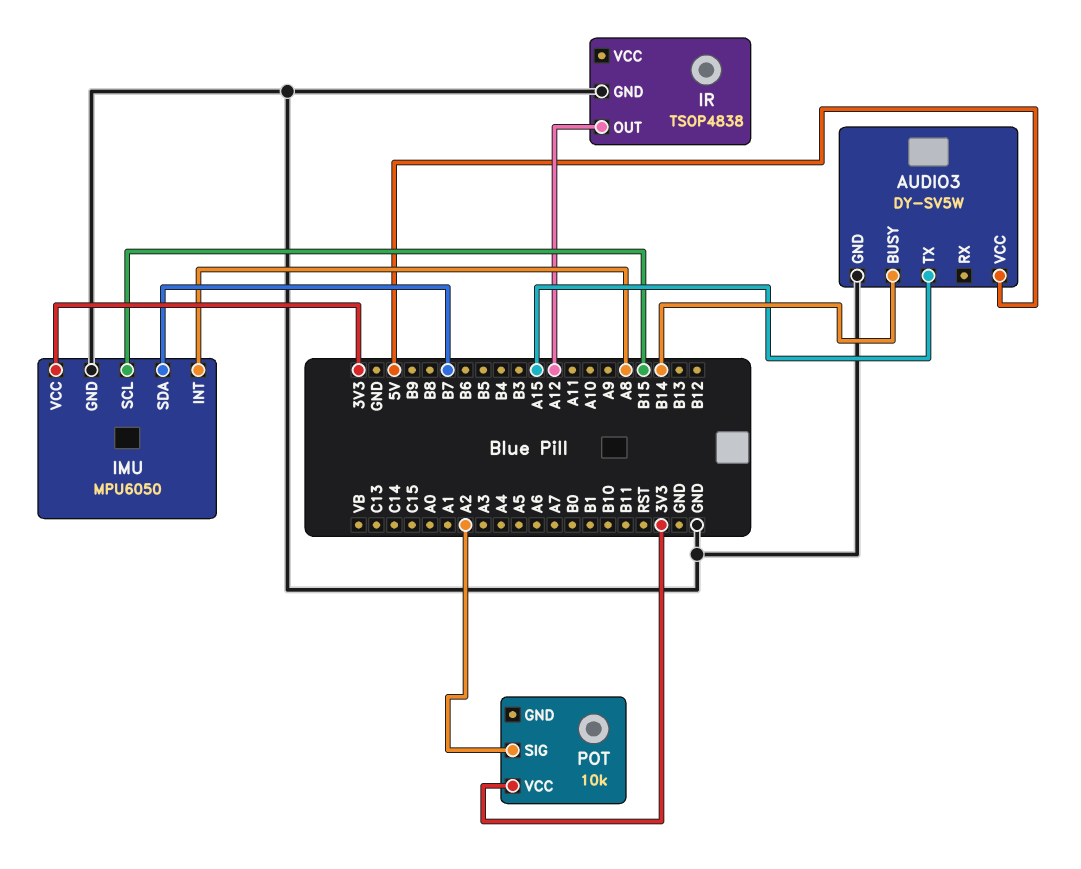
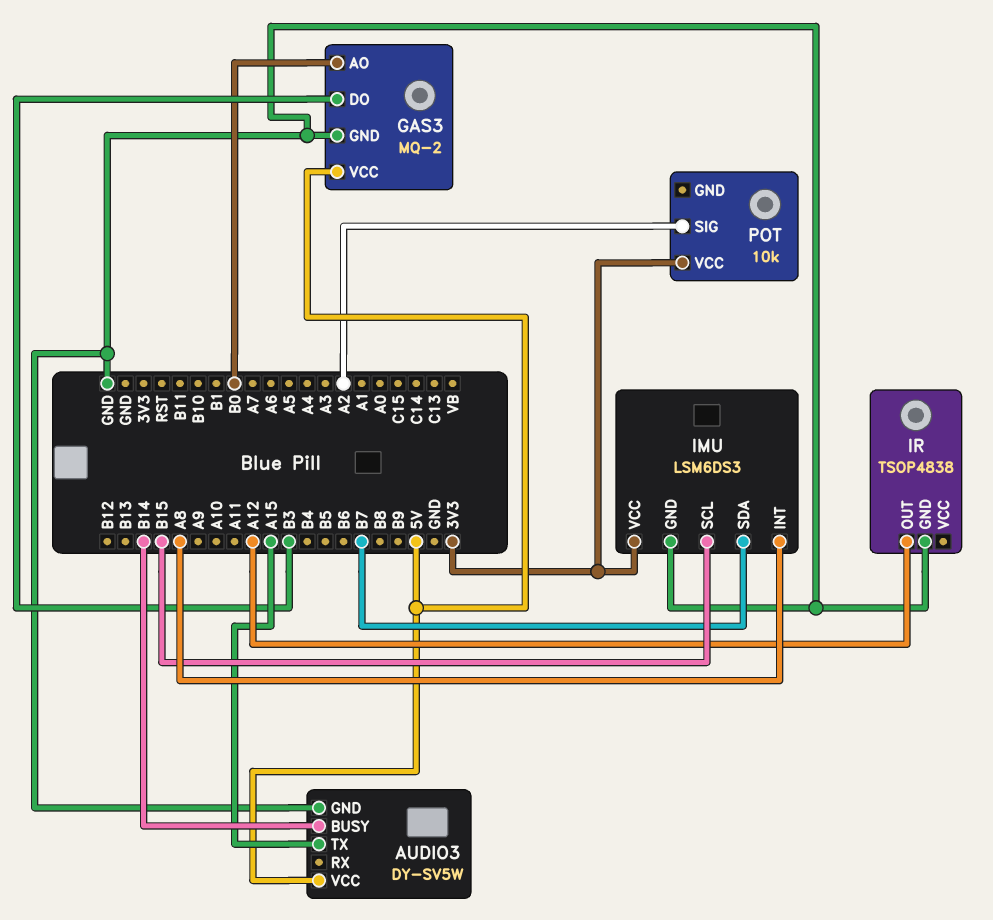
GAS3: none -> MQ-2
GAS3 pin AO: none -> B0
GAS3 pin DO: none -> B3
GAS3 pin GND: none -> GND
GAS3 pin VCC: none -> 5V
IMU: MPU6050 -> LSM6DS3

